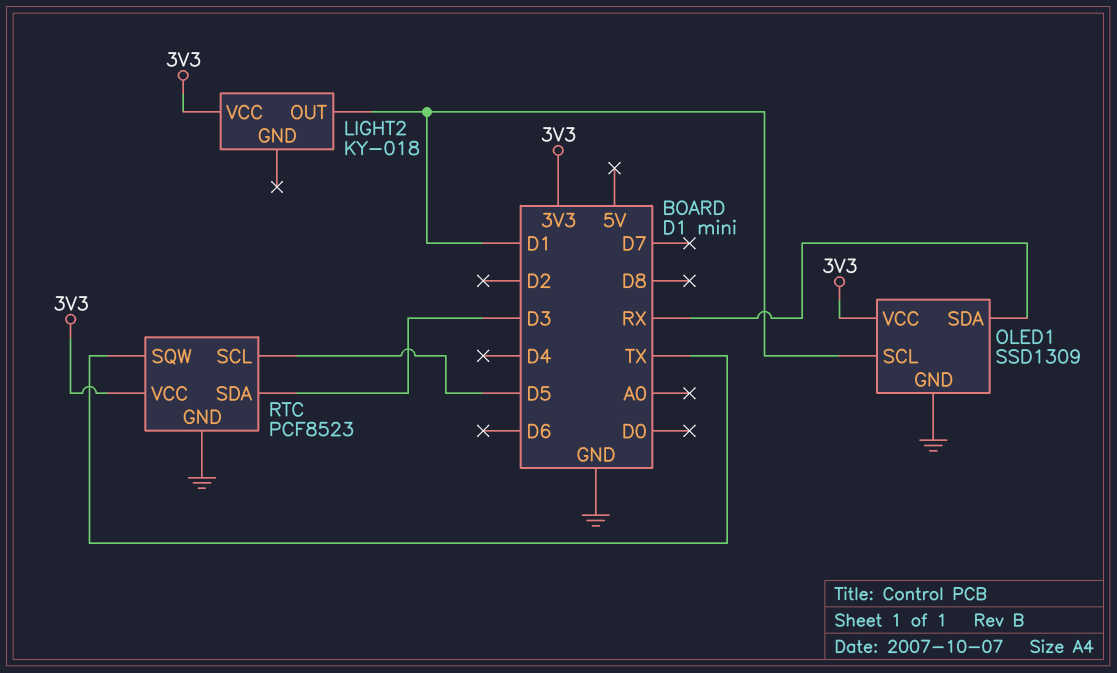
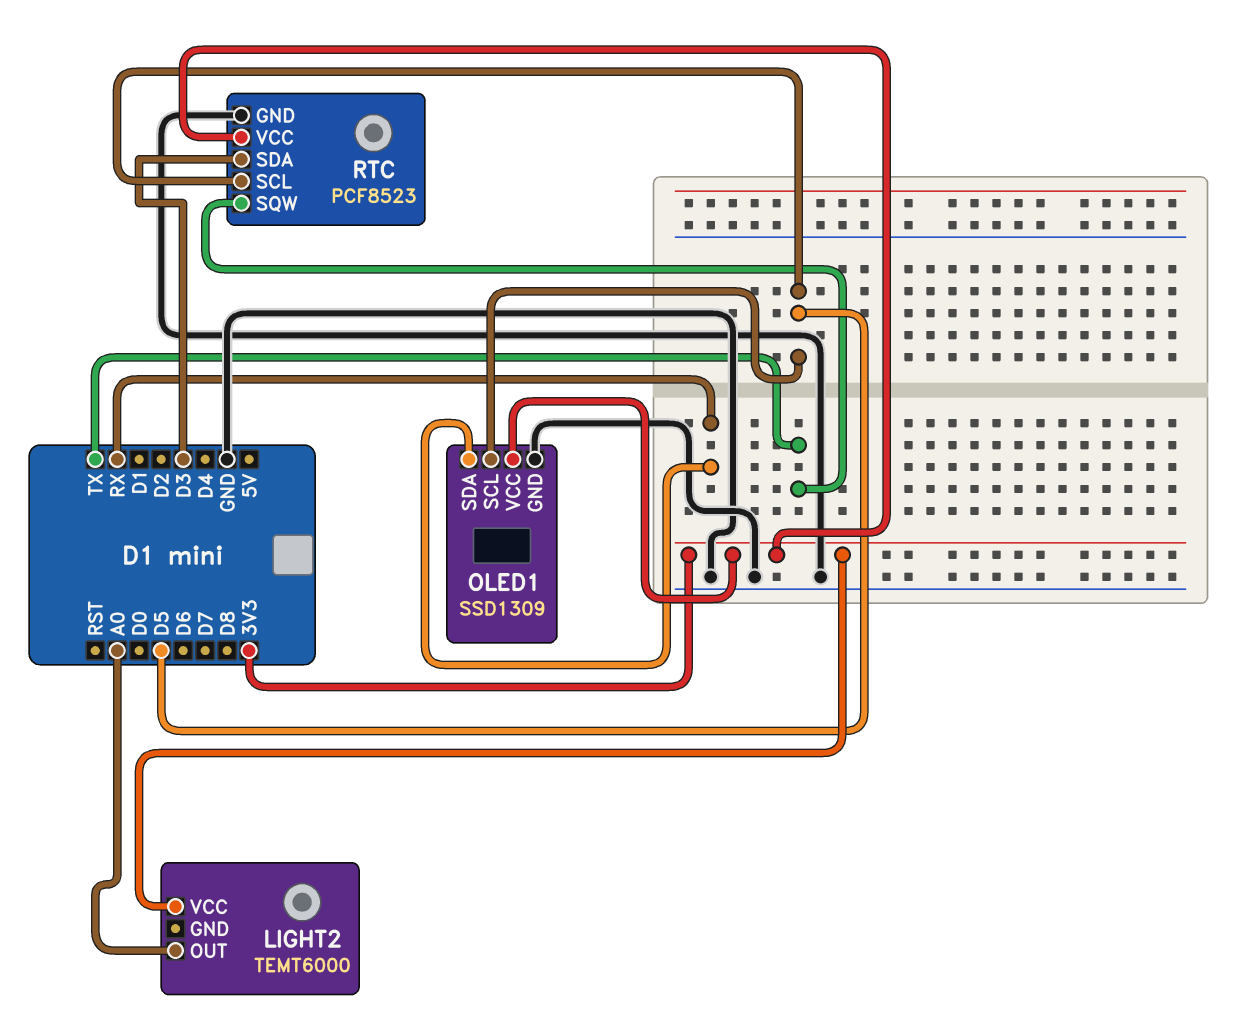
LIGHT2: KY-018 -> TEMT6000
LIGHT2 pin OUT: D1 -> A0
OLED1 pin SCL: D1 -> D5

